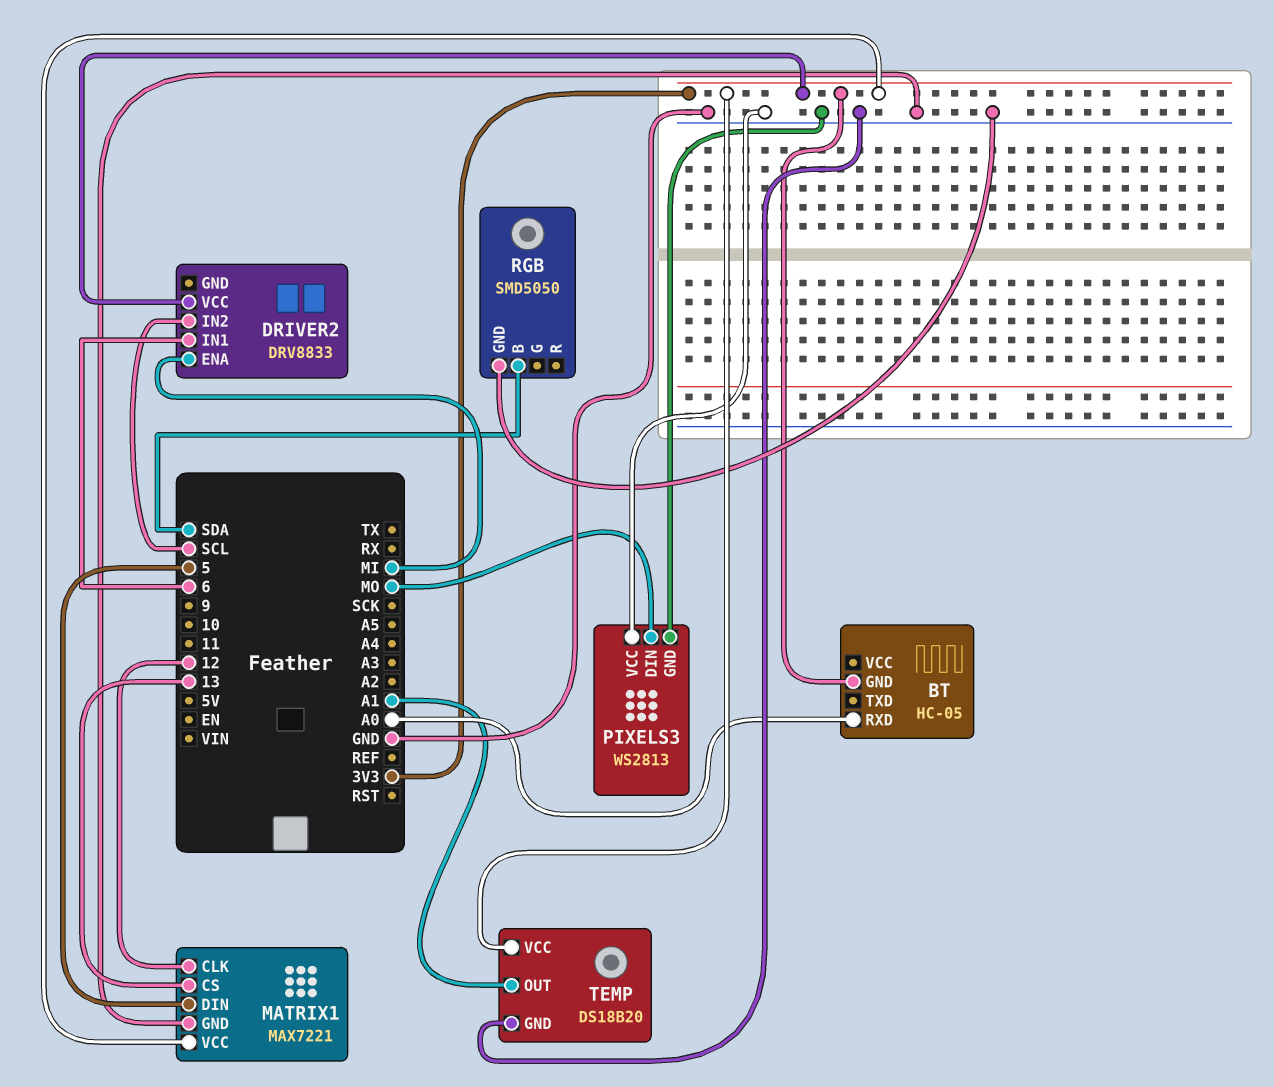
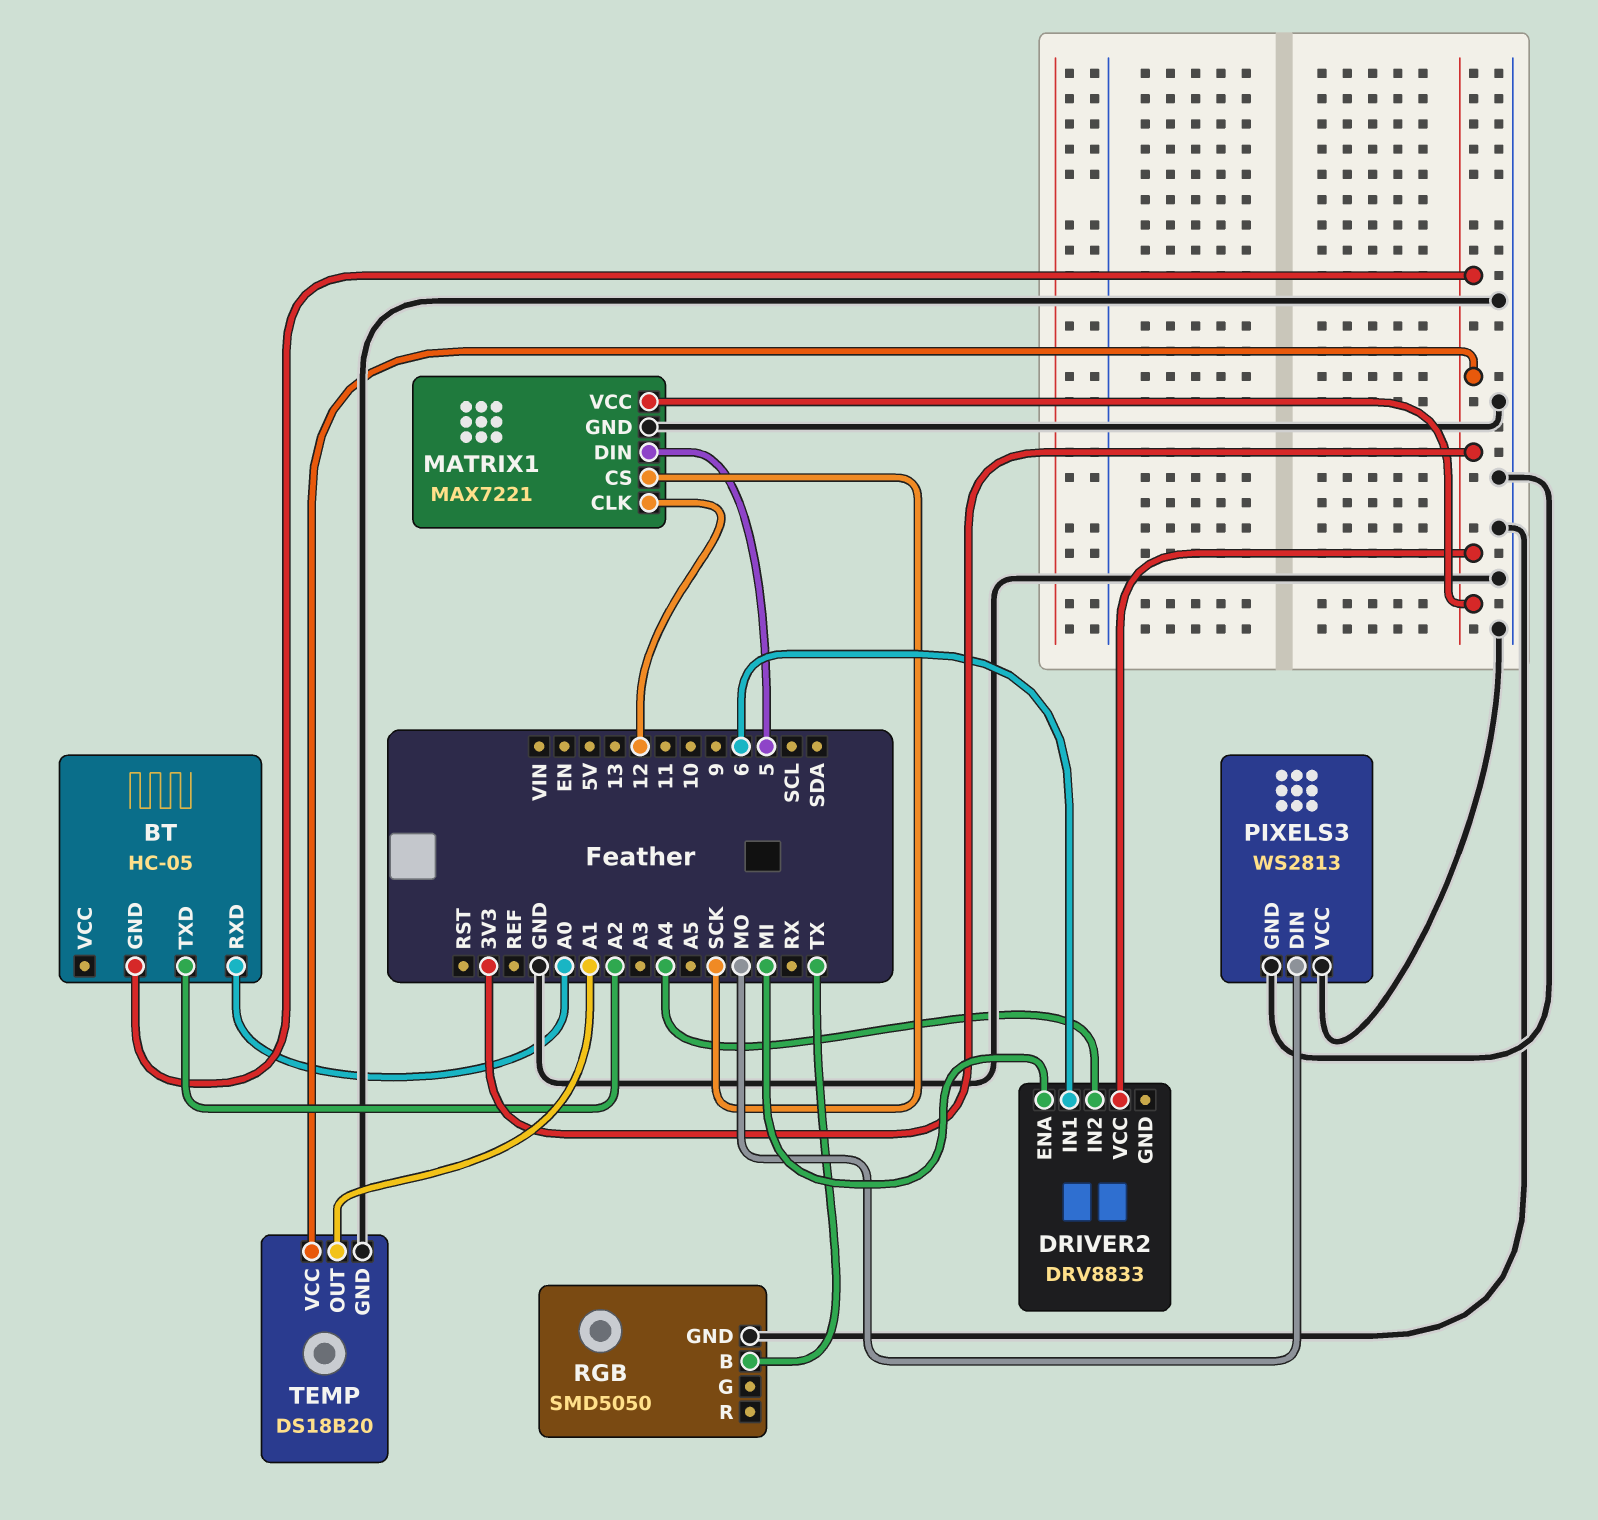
BT pin TXD: none -> A2
DRIVER2 pin IN2: SCL -> A4
MATRIX1 pin CS: 13 -> SCK
RGB pin B: SDA -> TX

